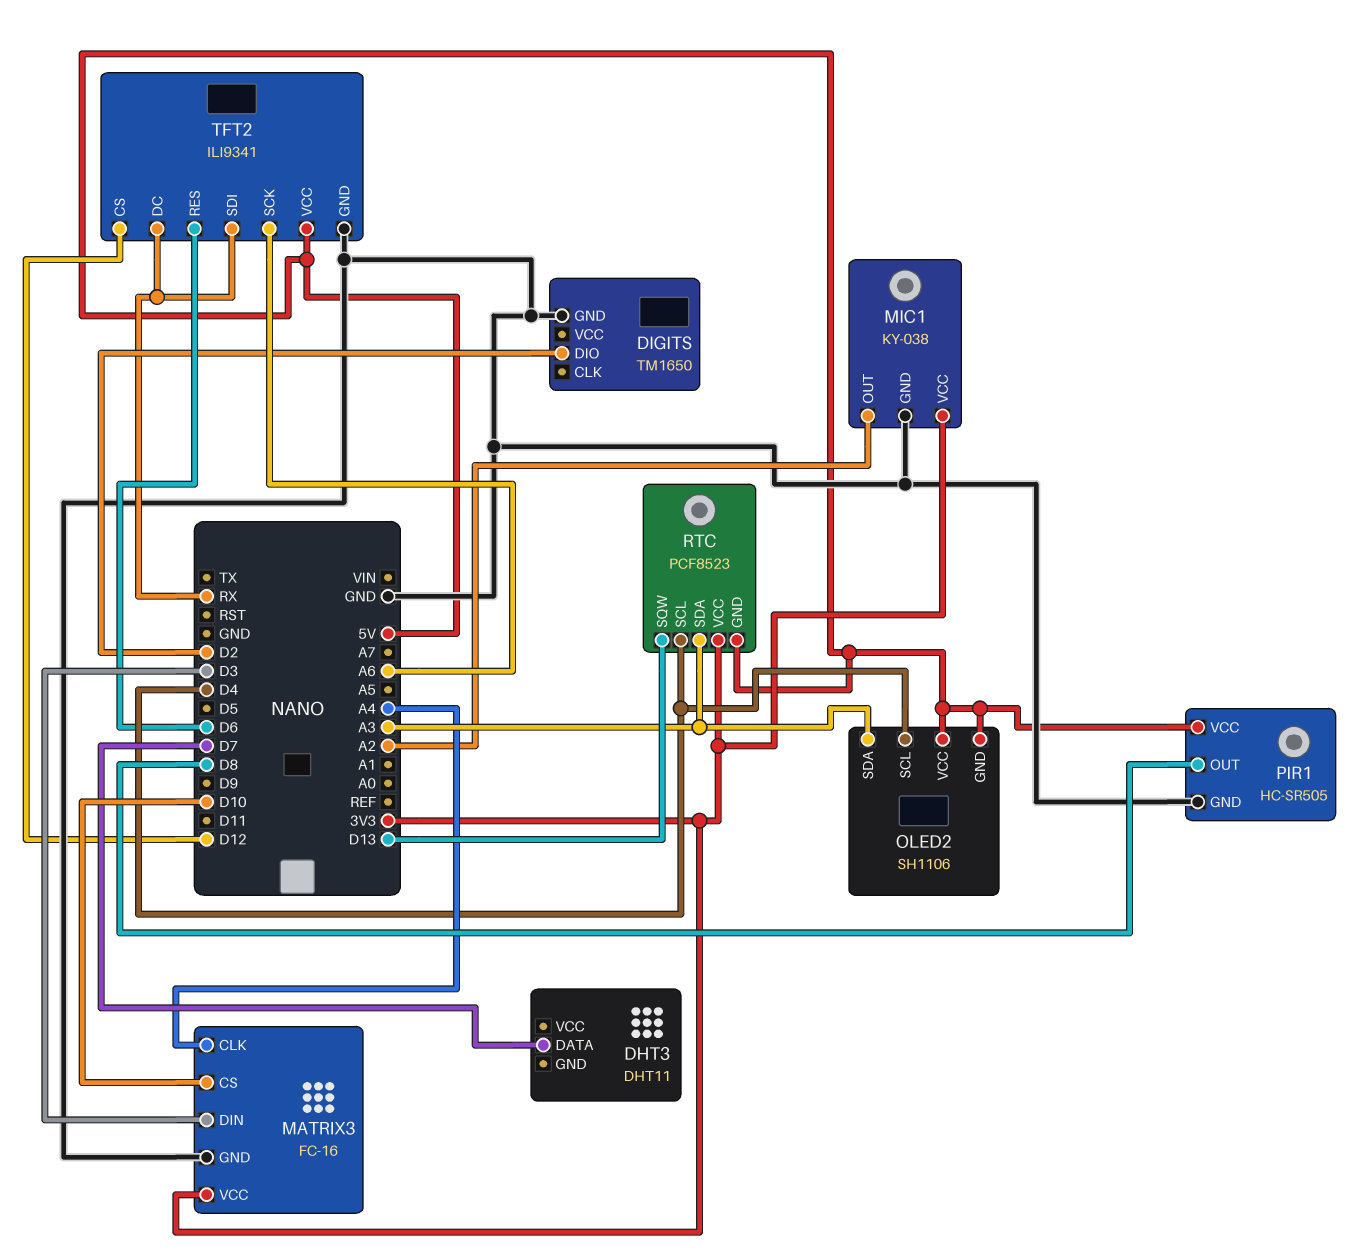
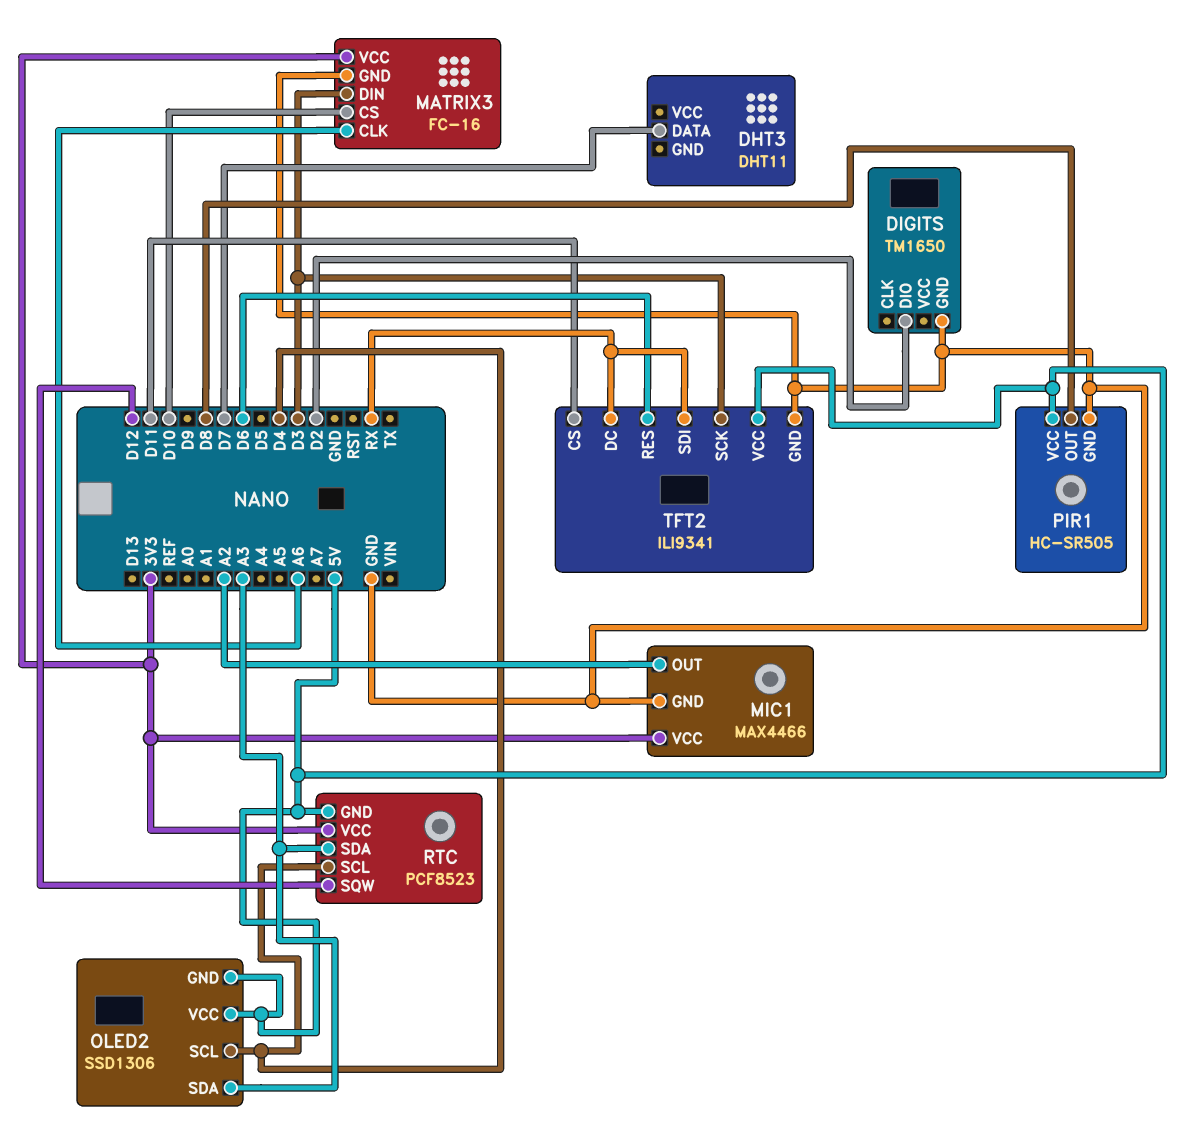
MATRIX3 pin CLK: A4 -> A6
MIC1: KY-038 -> MAX4466
OLED2: SH1106 -> SSD1306
RTC pin SQW: D13 -> D12
TFT2 pin CS: D12 -> D11
TFT2 pin SCK: A6 -> D3

